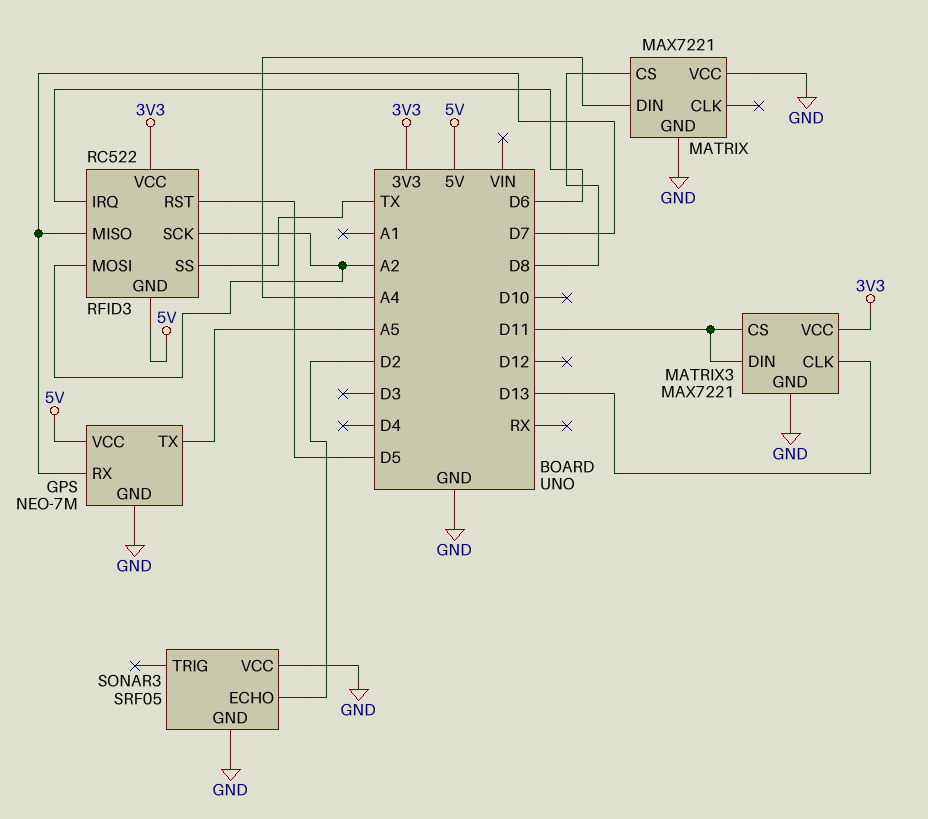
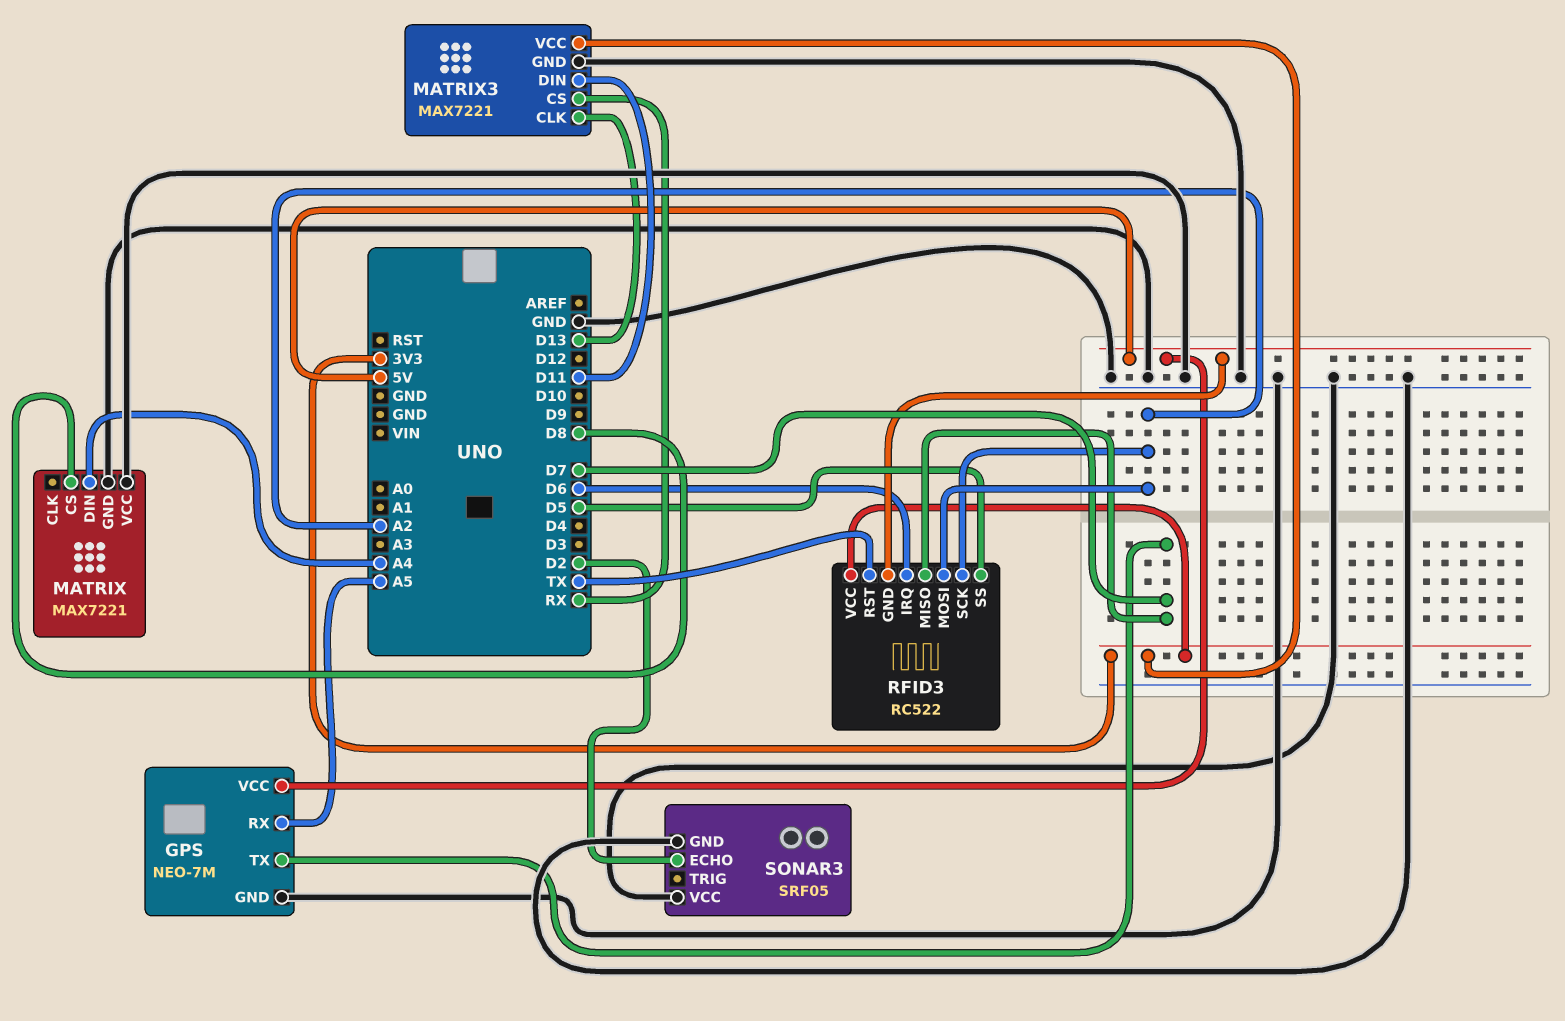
GPS pin RX: D7 -> A5
GPS pin TX: A5 -> D7
MATRIX3 pin CS: D11 -> RX
RFID3 pin RST: D5 -> TX
RFID3 pin SS: TX -> D5

